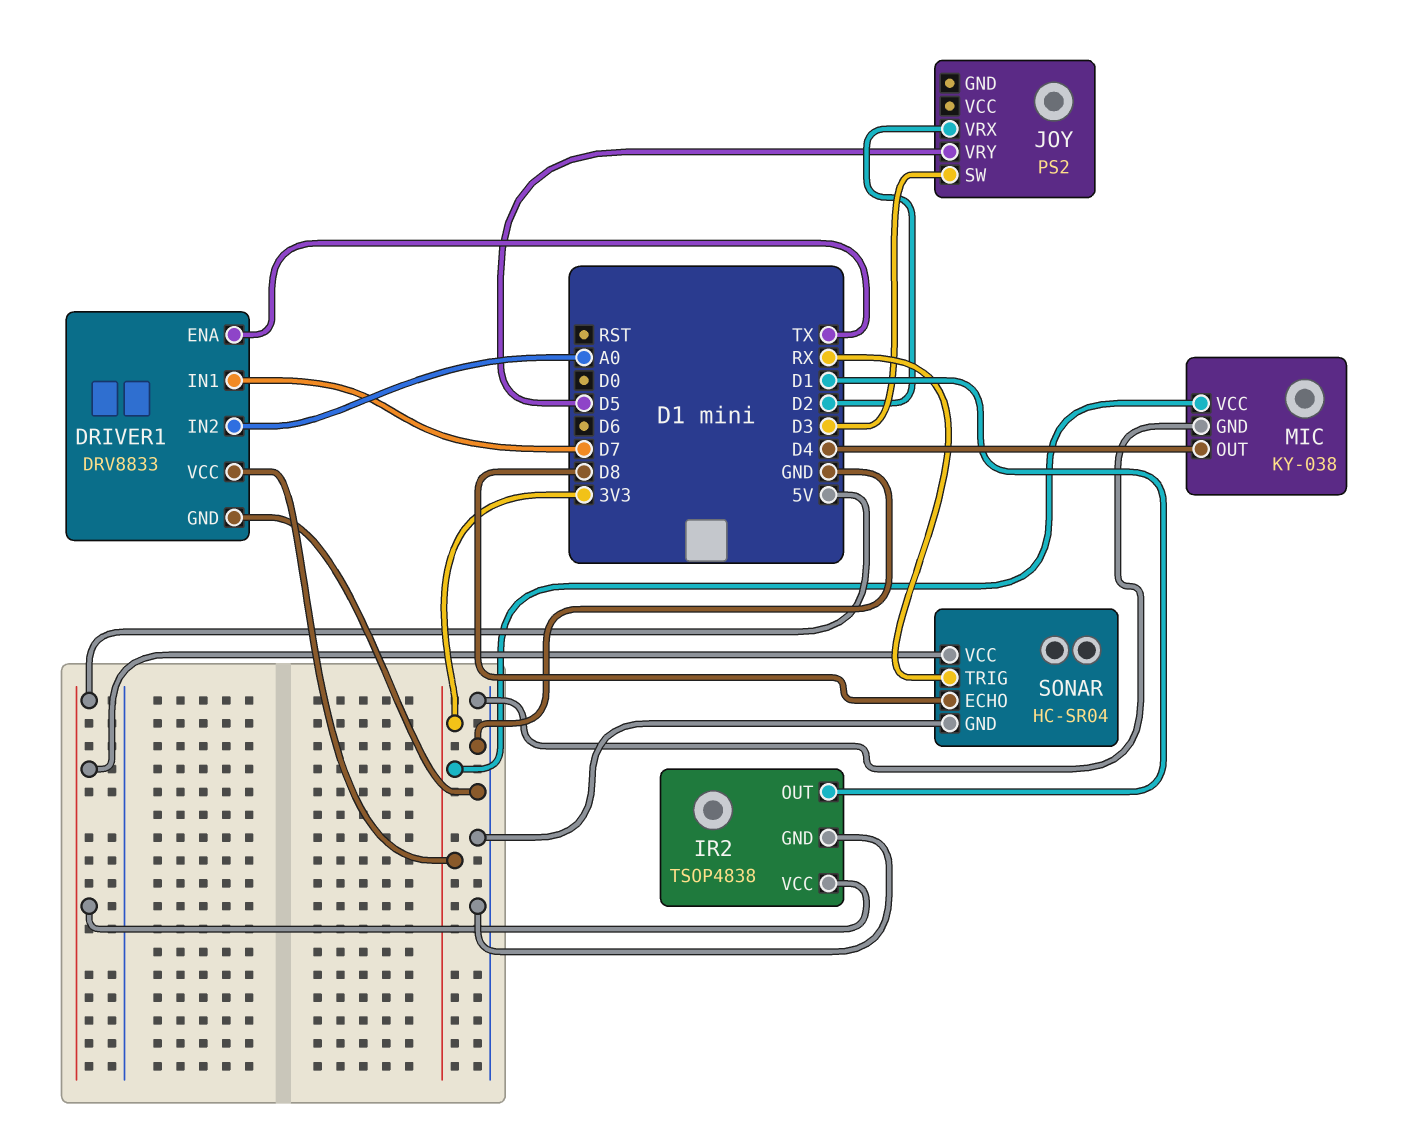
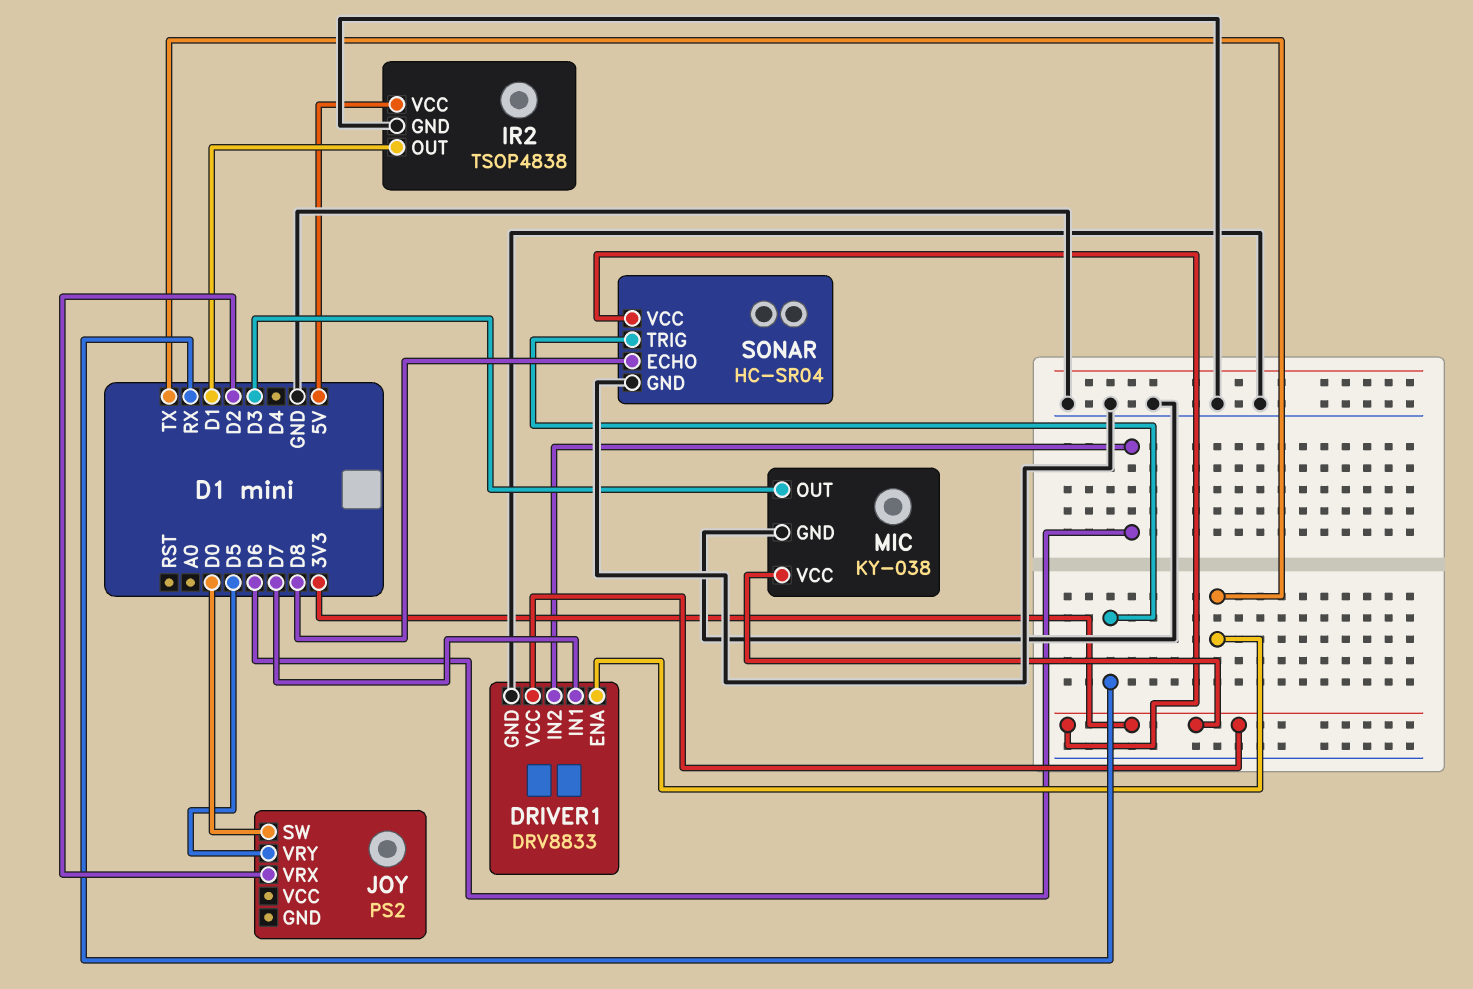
DRIVER1 pin IN2: A0 -> D6
JOY pin SW: D3 -> D0
MIC pin OUT: D4 -> D3
SONAR pin VCC: 5V -> 3V3

